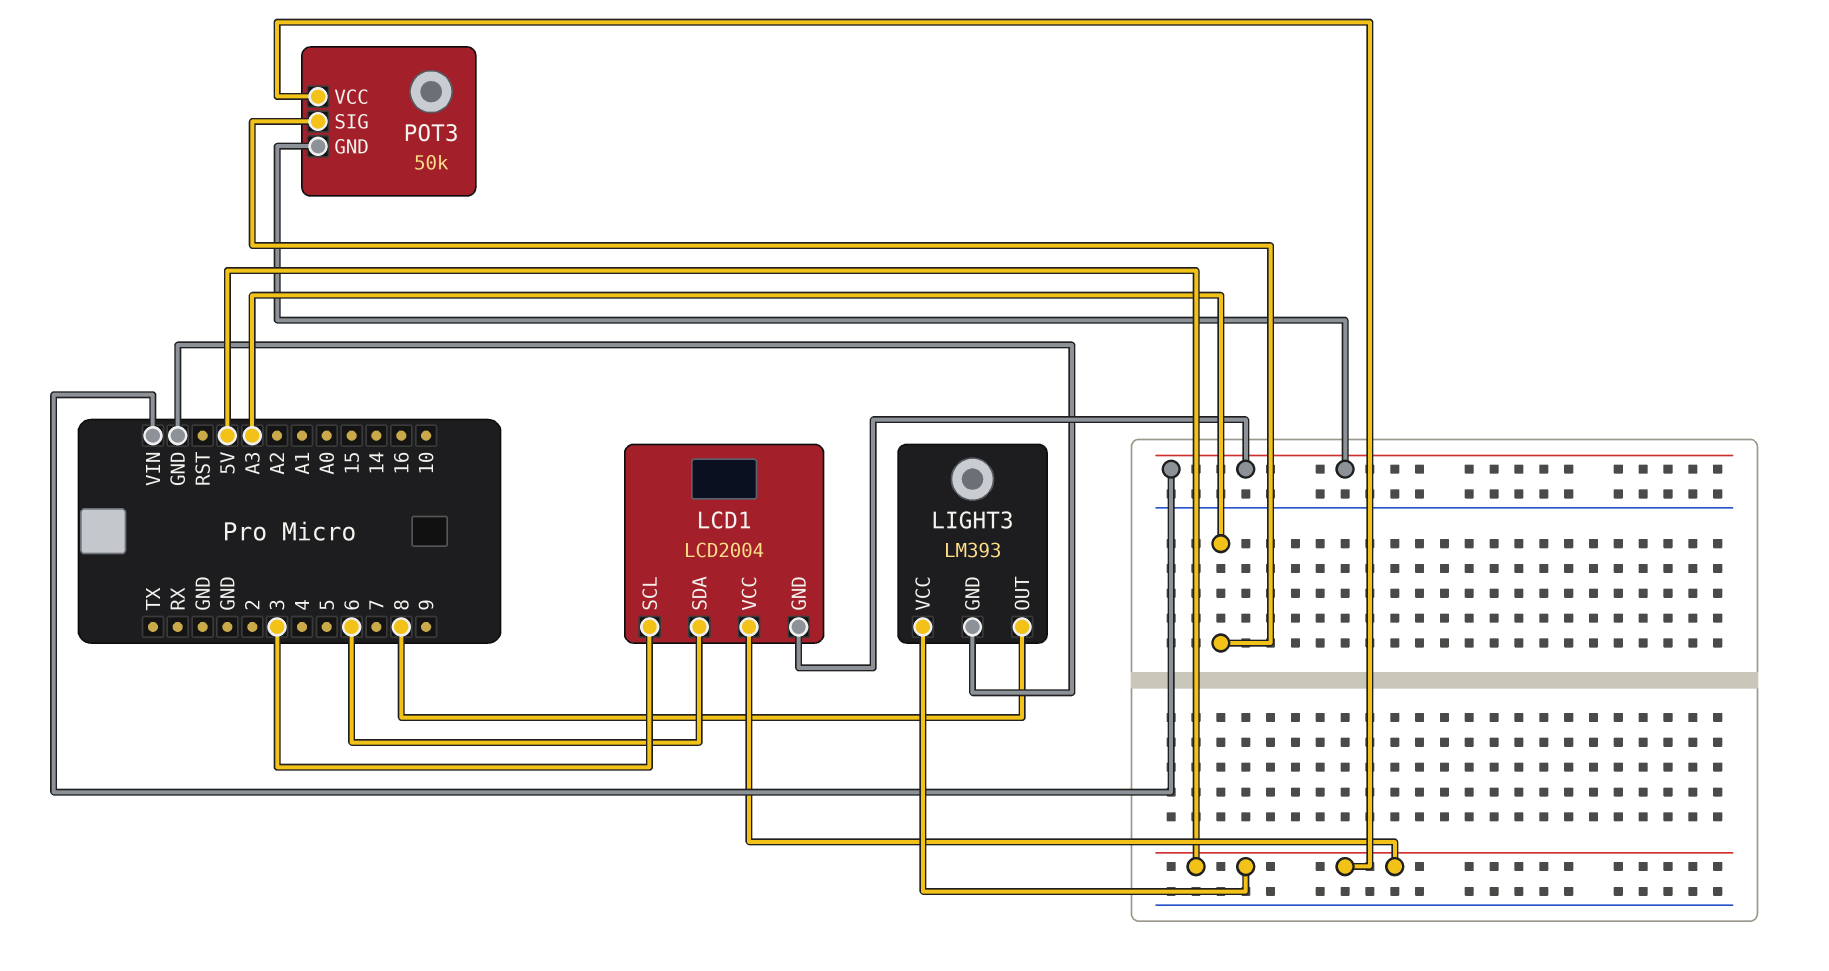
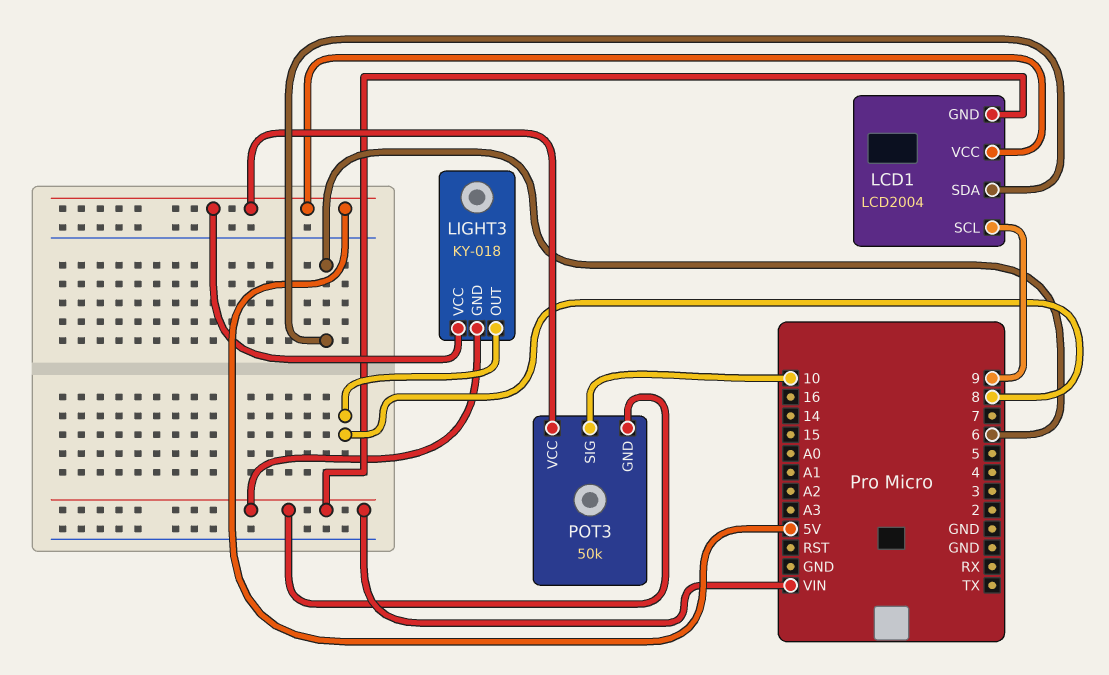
LCD1 pin SCL: 3 -> 9
LIGHT3: LM393 -> KY-018
LIGHT3 pin GND: GND -> VIN
POT3 pin SIG: A3 -> 10

